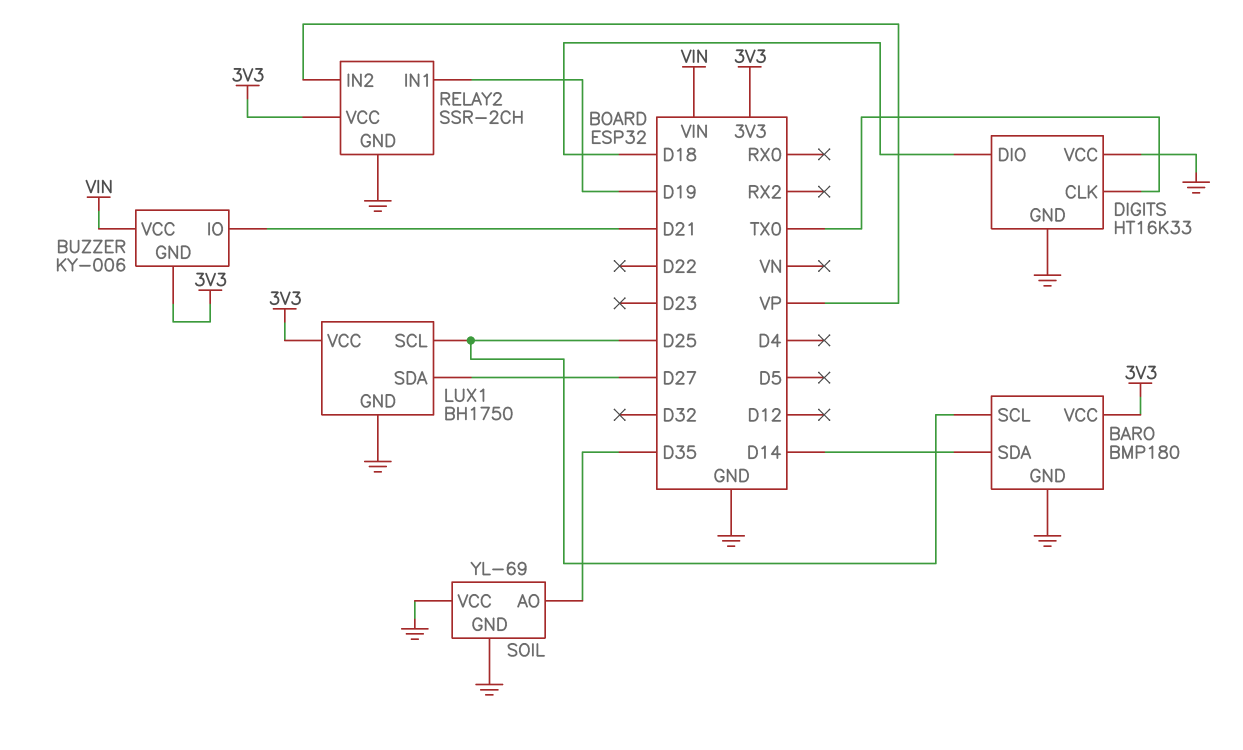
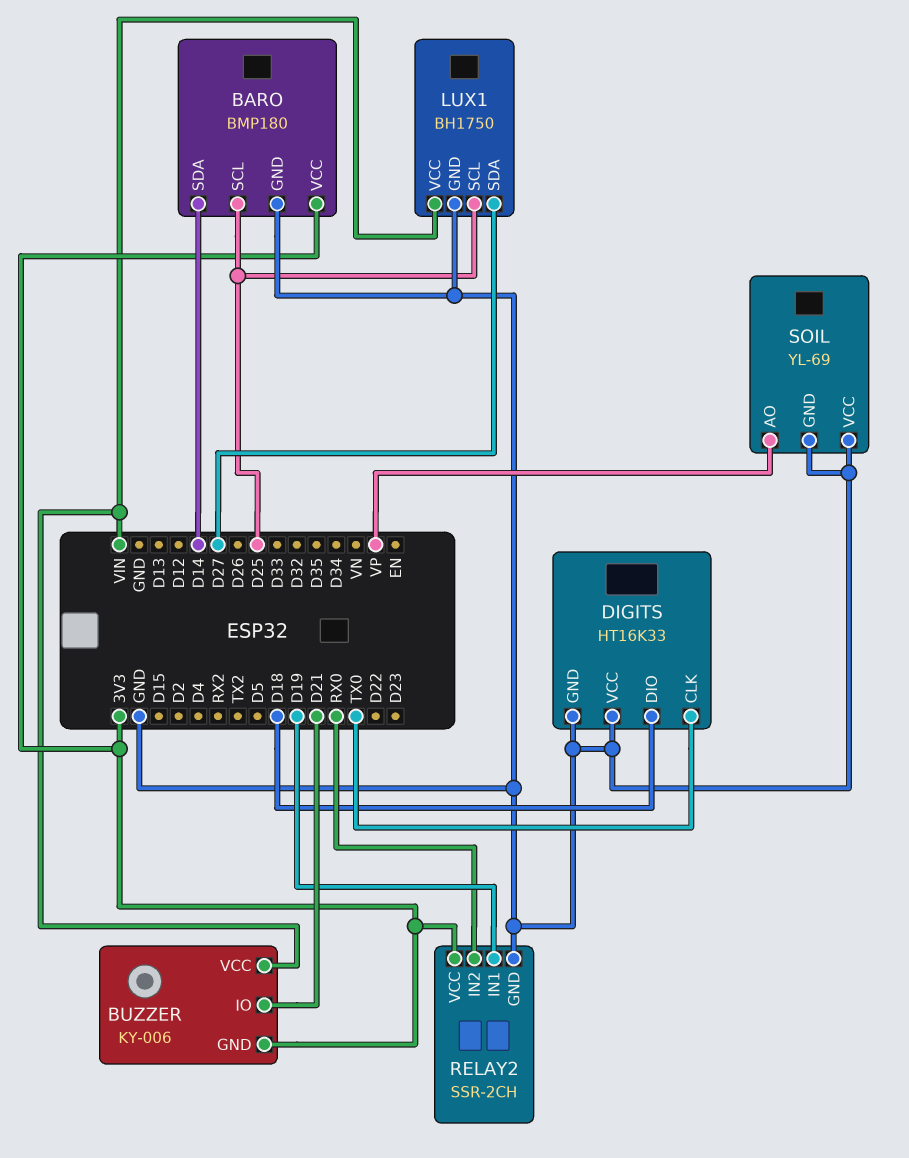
LUX1 pin VCC: 3V3 -> VIN
RELAY2 pin IN2: VP -> RX0
SOIL pin AO: D35 -> VP

